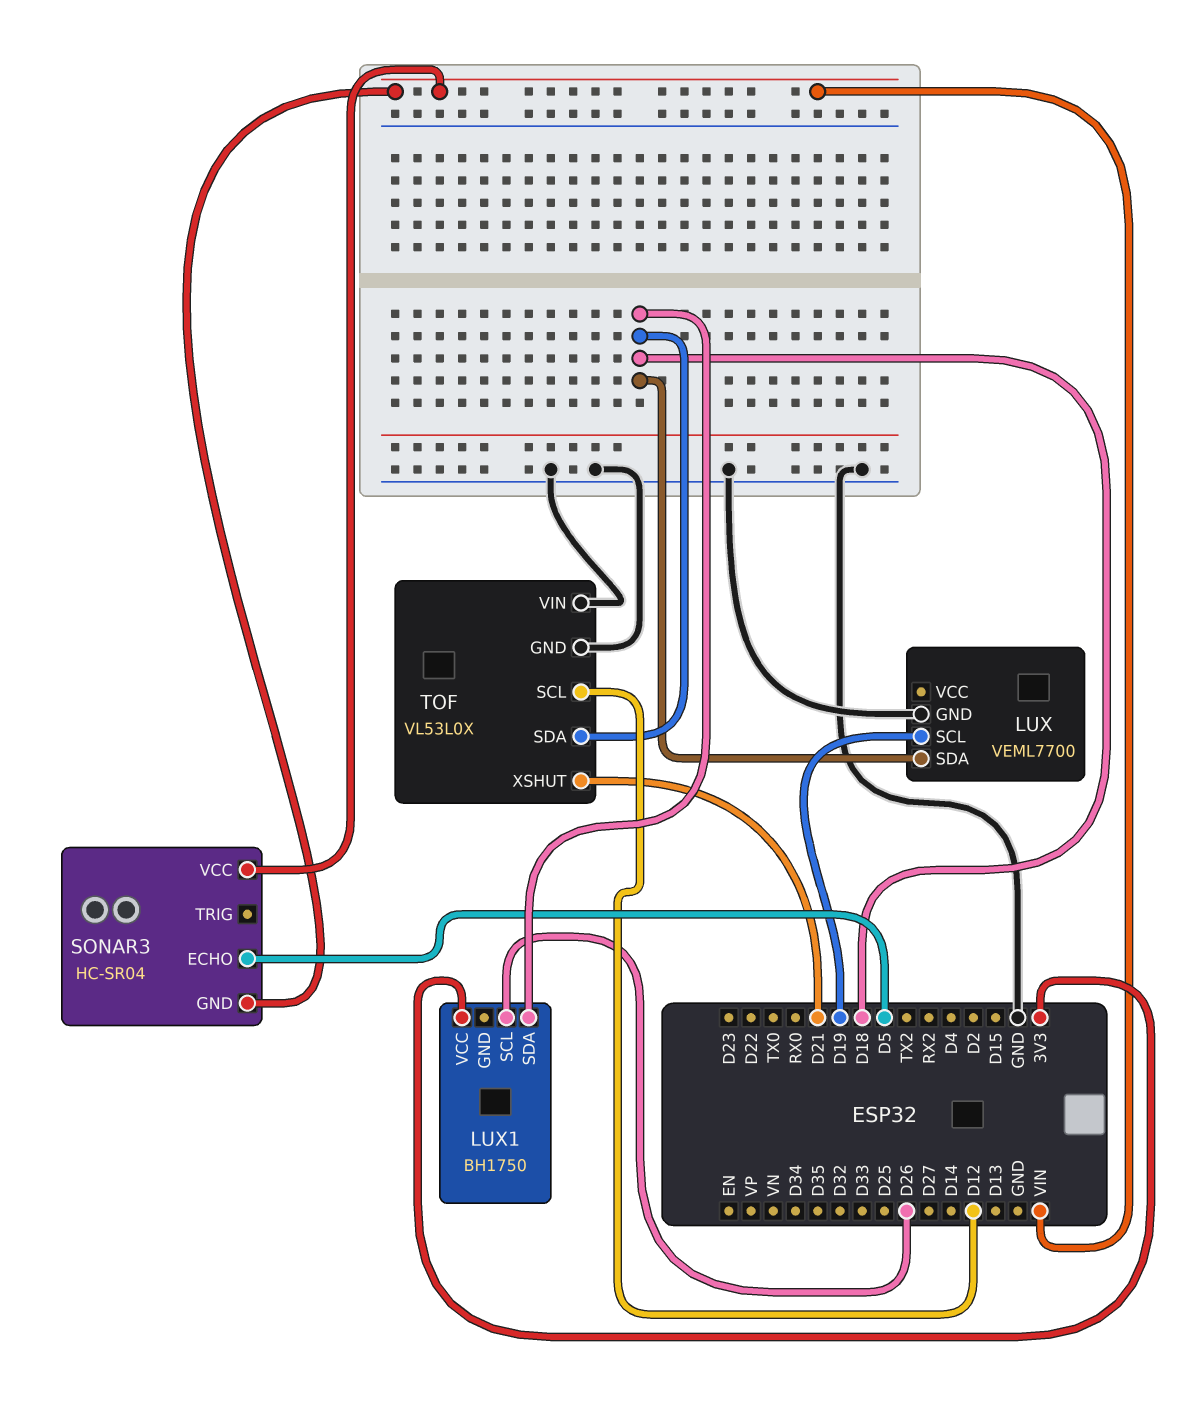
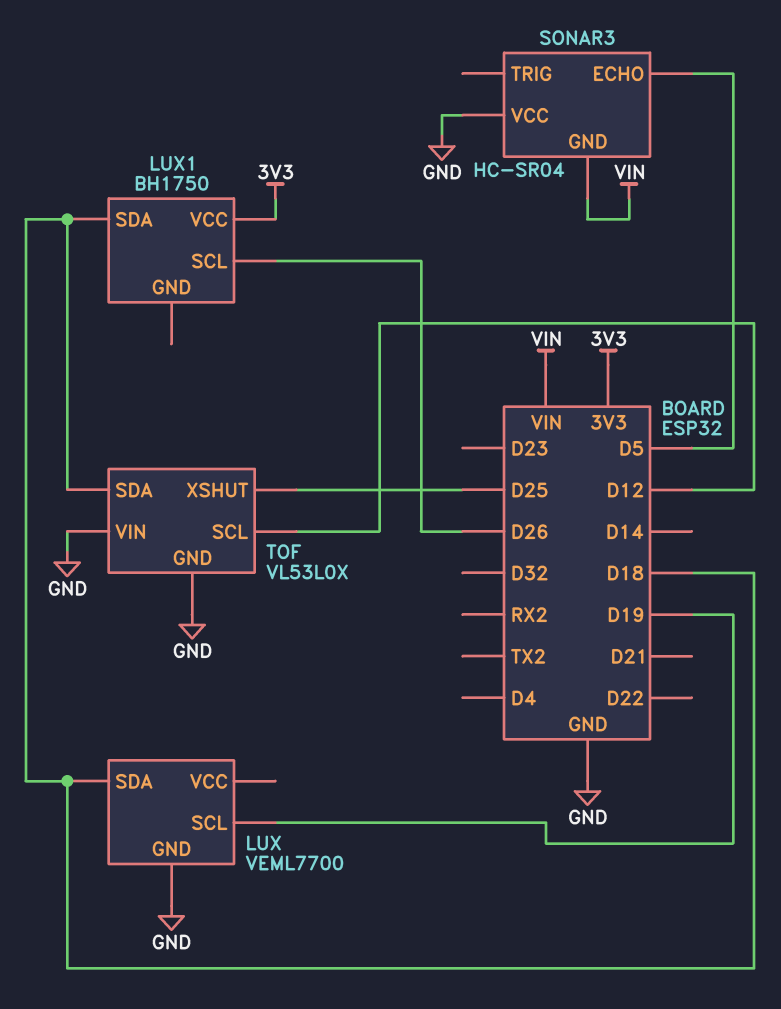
SONAR3 pin VCC: VIN -> GND
TOF pin XSHUT: D21 -> D25

